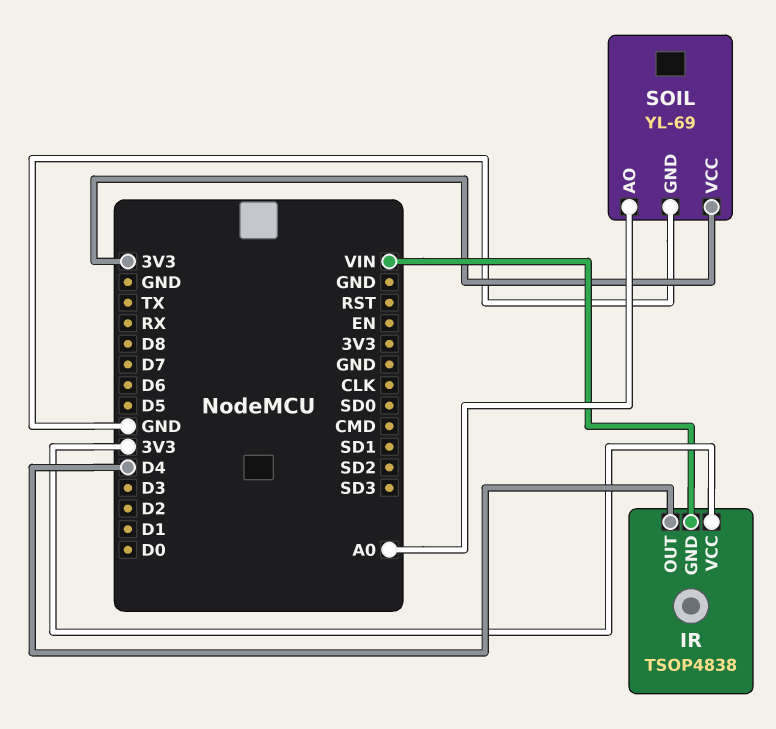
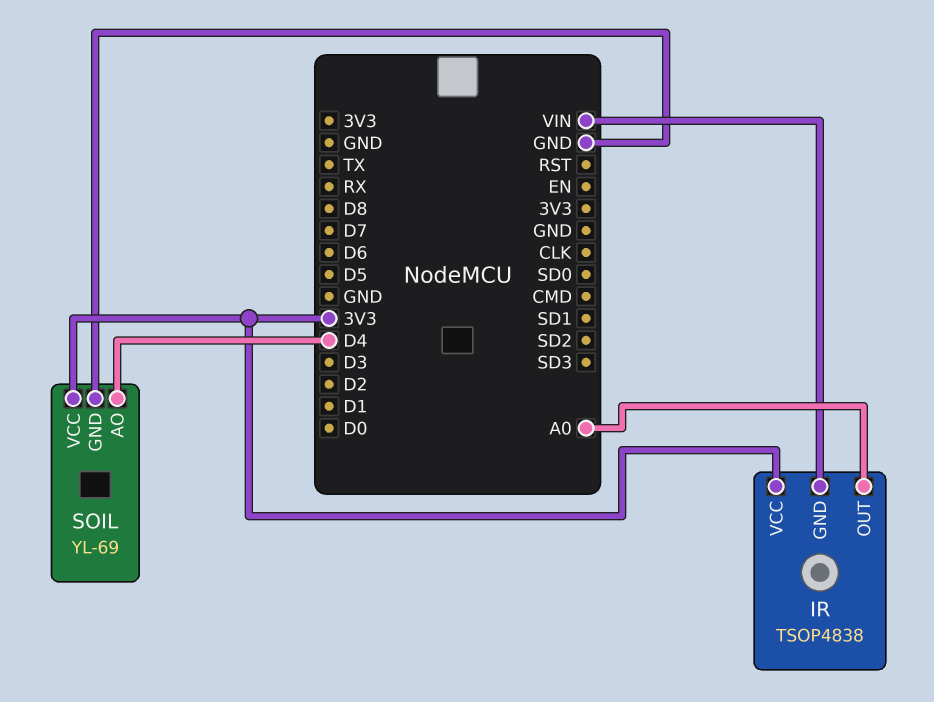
IR pin OUT: D4 -> A0
SOIL pin AO: A0 -> D4

